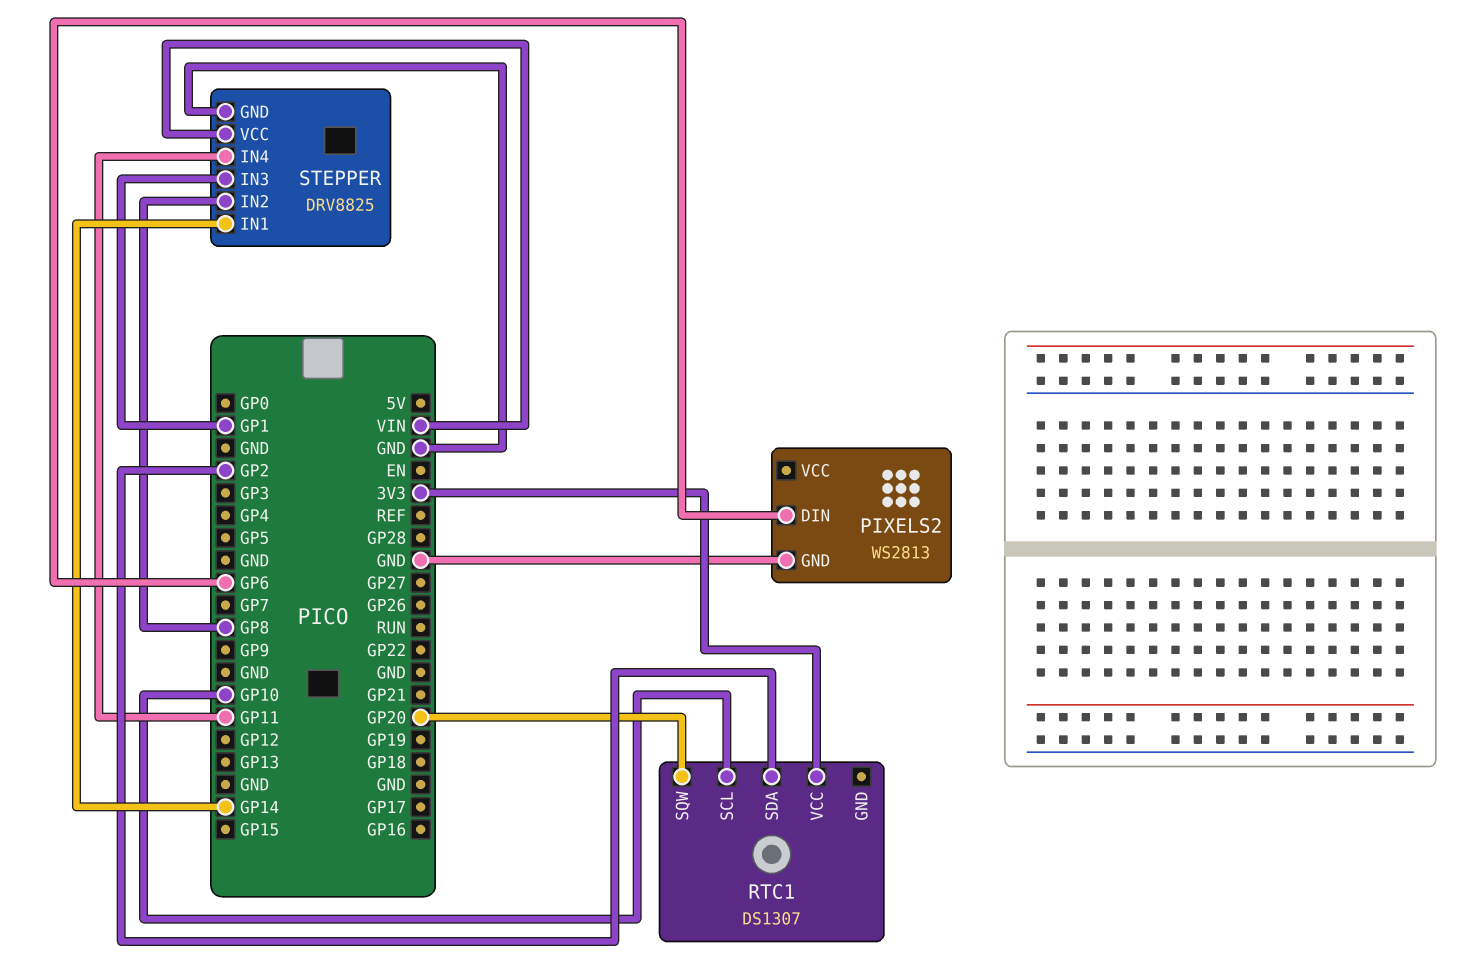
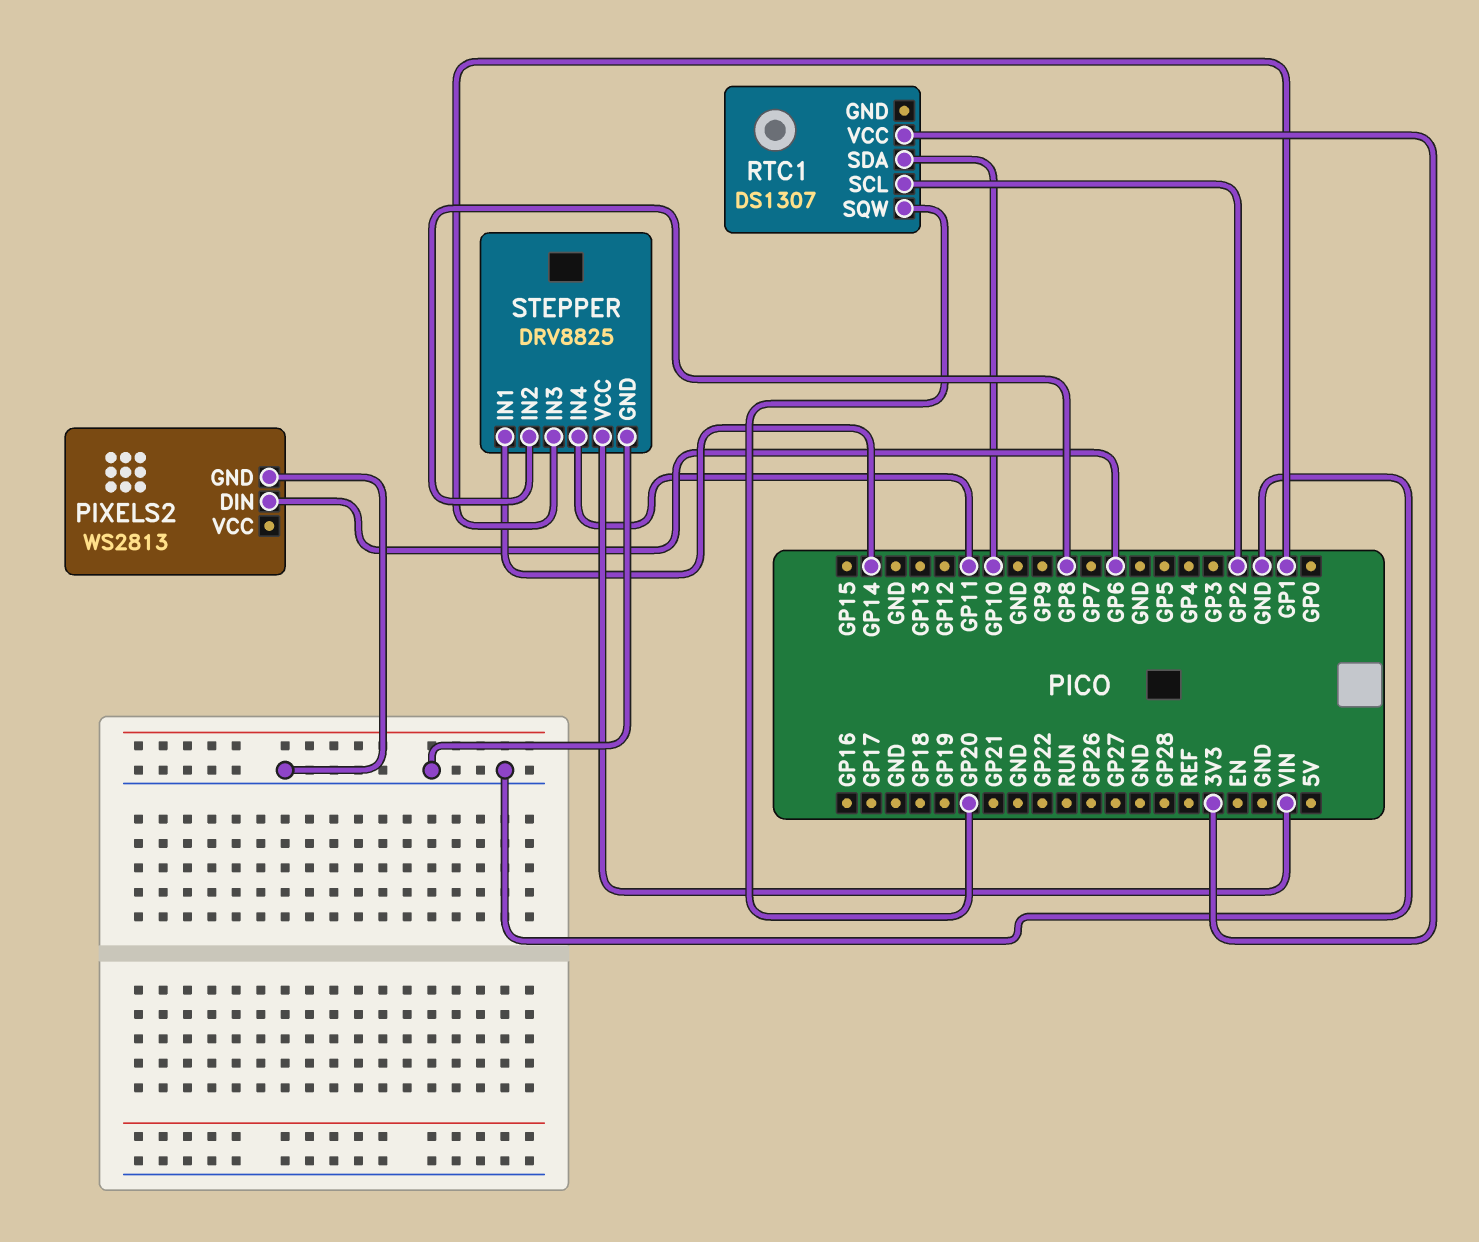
RTC1 pin SCL: GP10 -> GP2
RTC1 pin SDA: GP2 -> GP10

